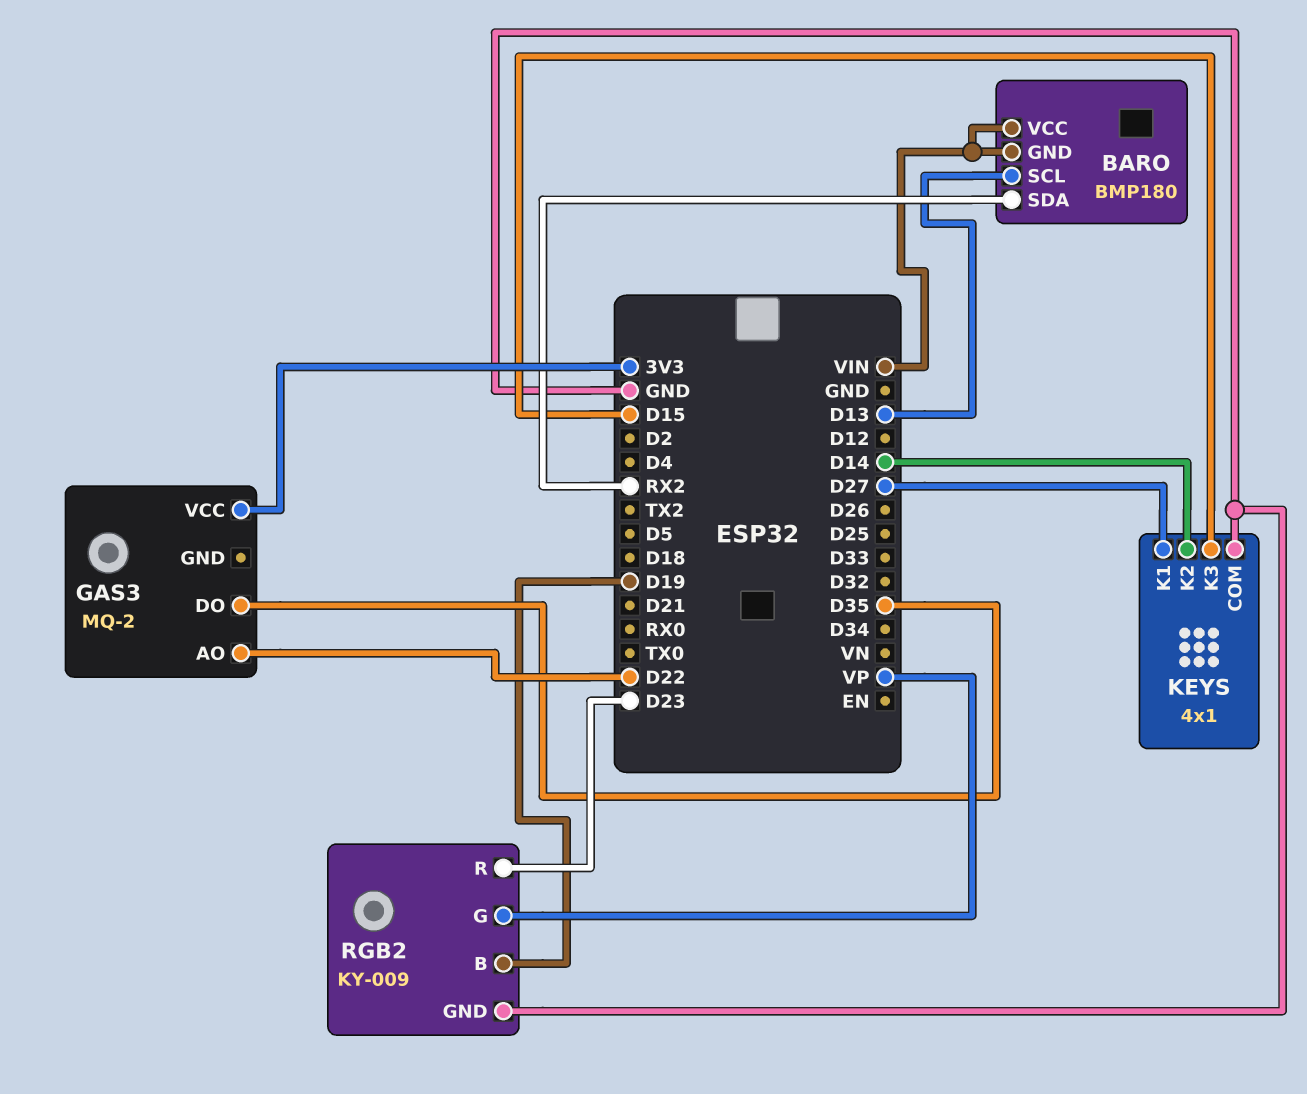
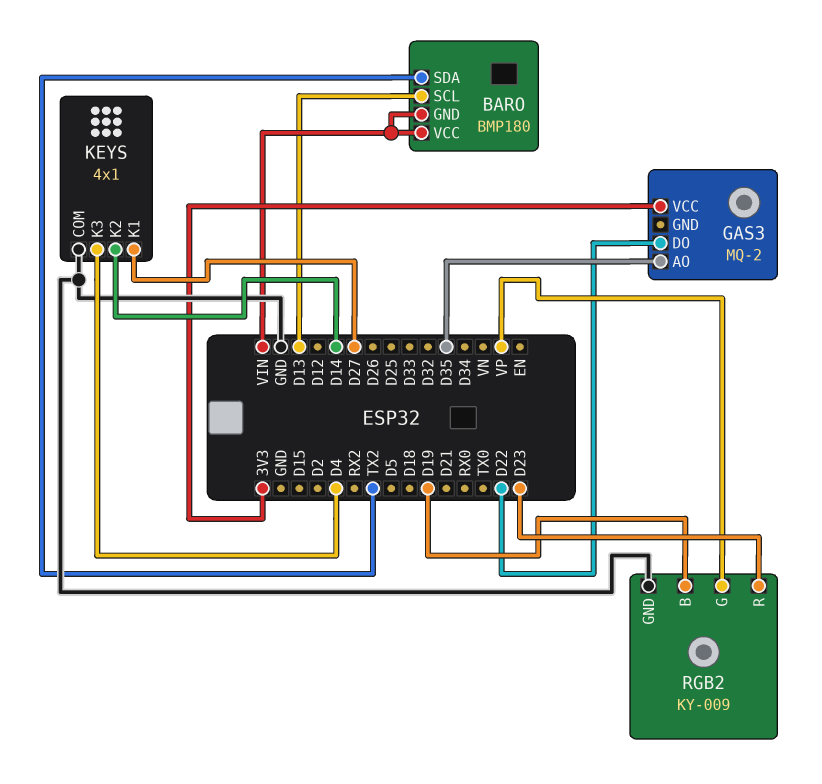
BARO pin SDA: RX2 -> TX2
GAS3 pin AO: D22 -> D35
GAS3 pin DO: D35 -> D22
KEYS pin K3: D15 -> D4

